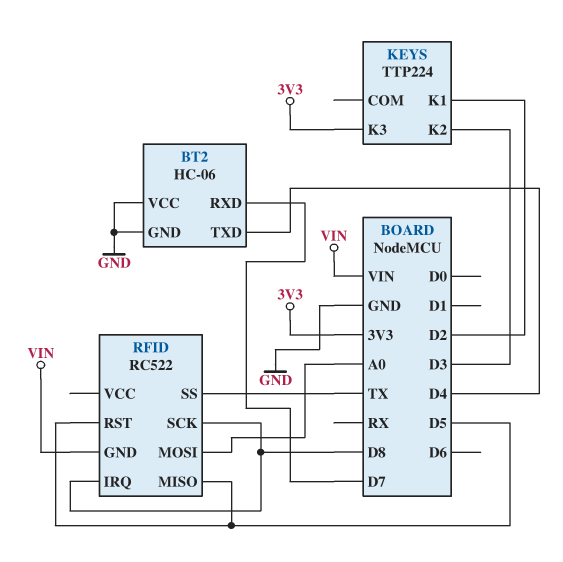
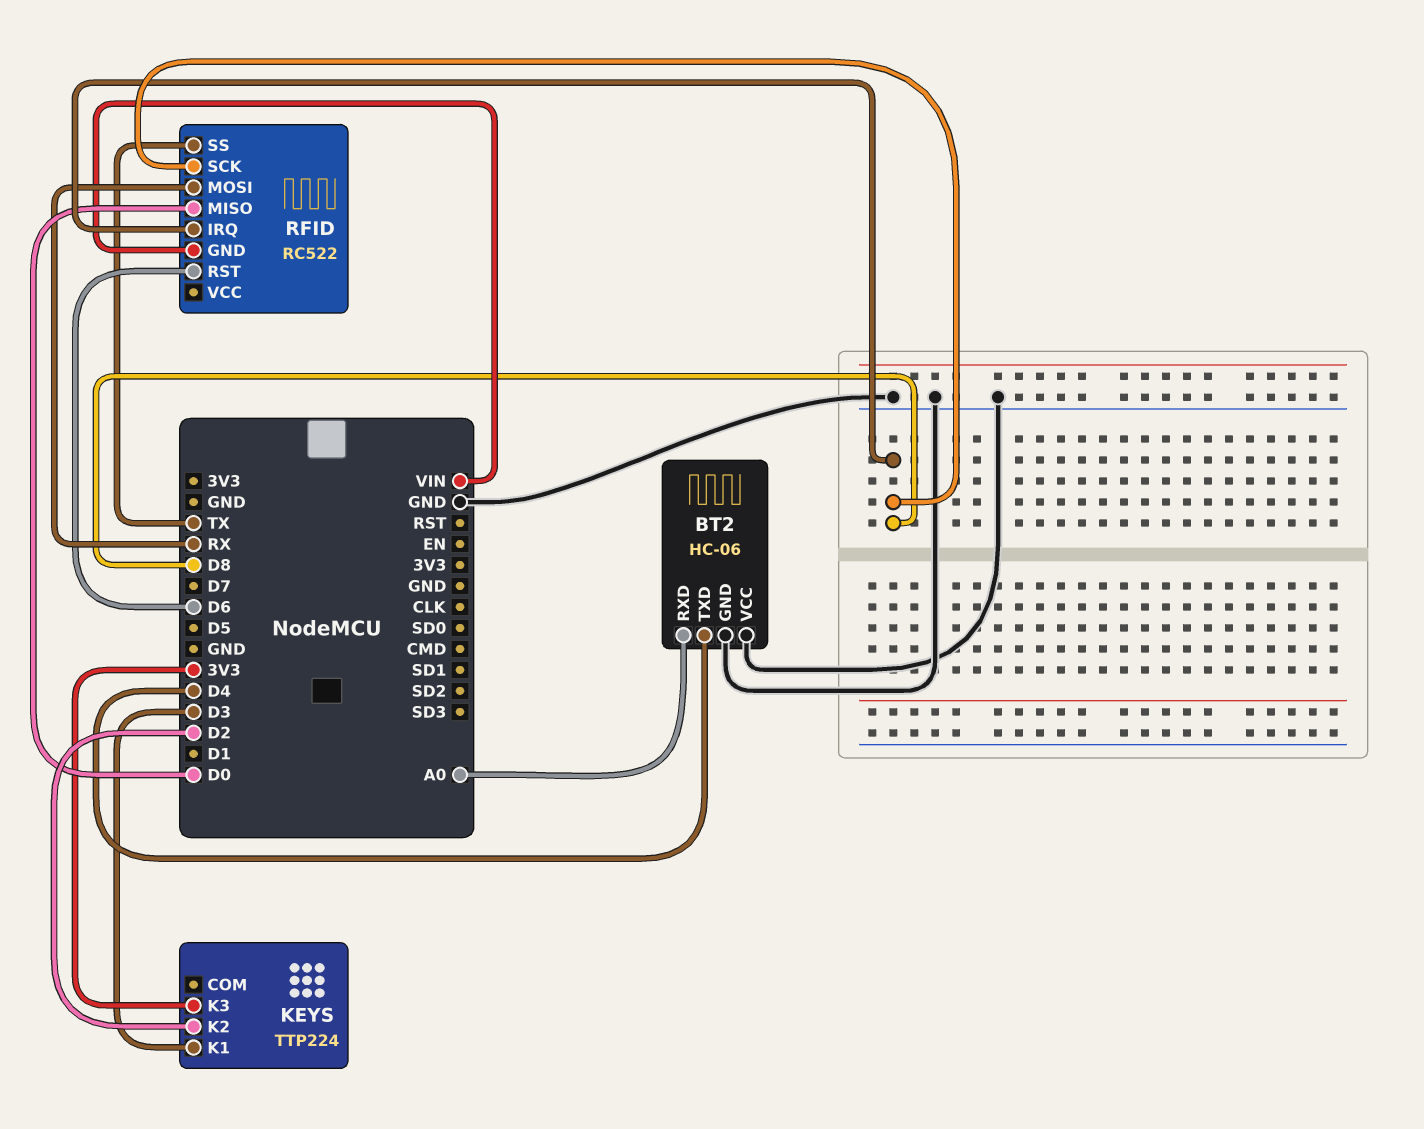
BT2 pin RXD: D7 -> A0
KEYS pin K1: D2 -> D3
KEYS pin K2: D3 -> D2
RFID pin MISO: D5 -> D0
RFID pin MOSI: A0 -> RX
RFID pin RST: D5 -> D6

